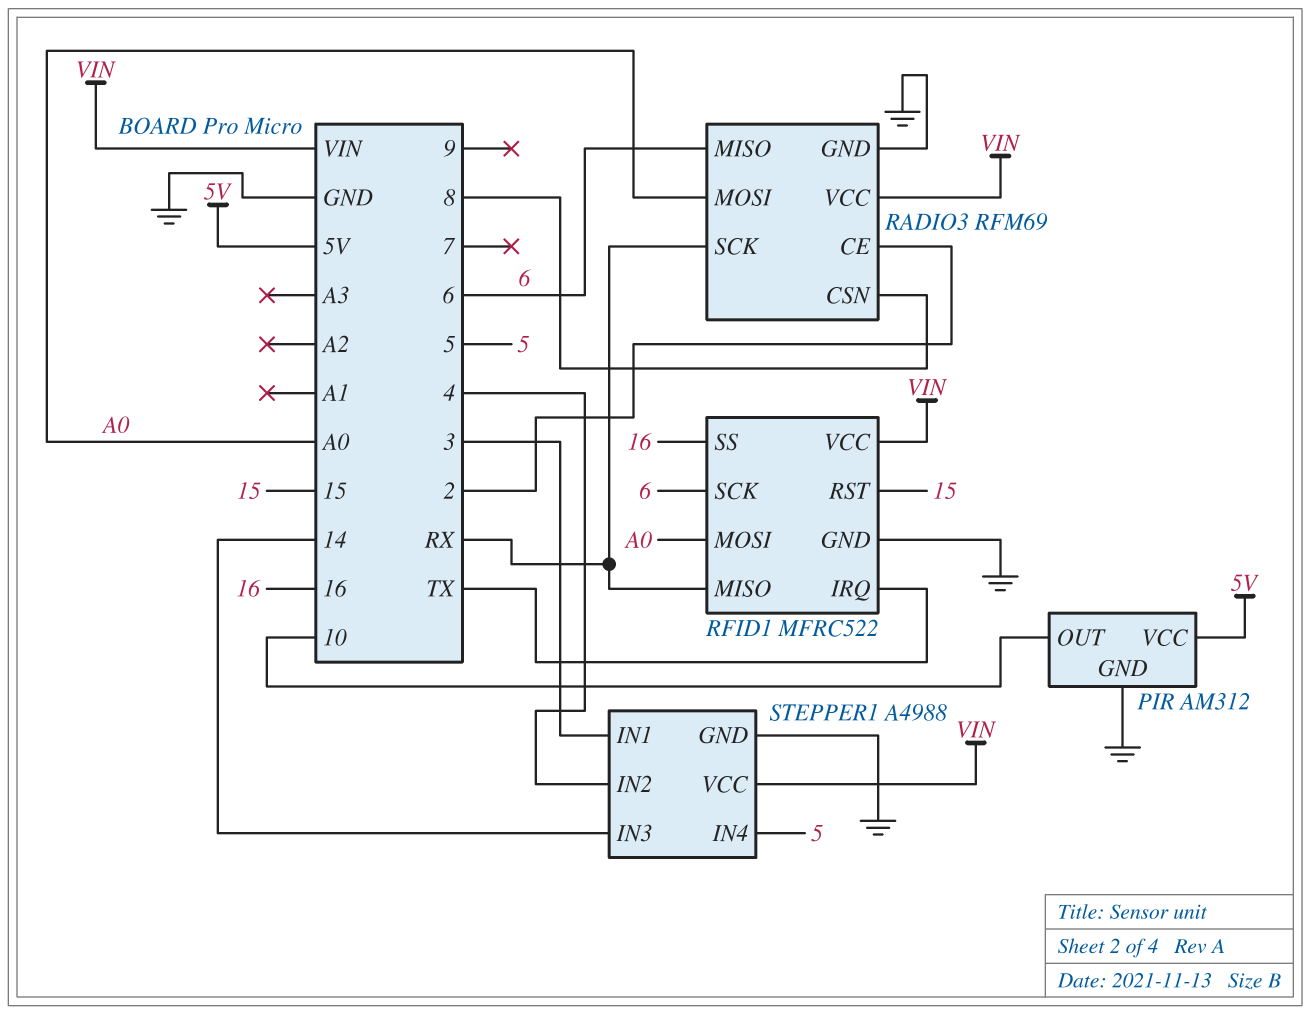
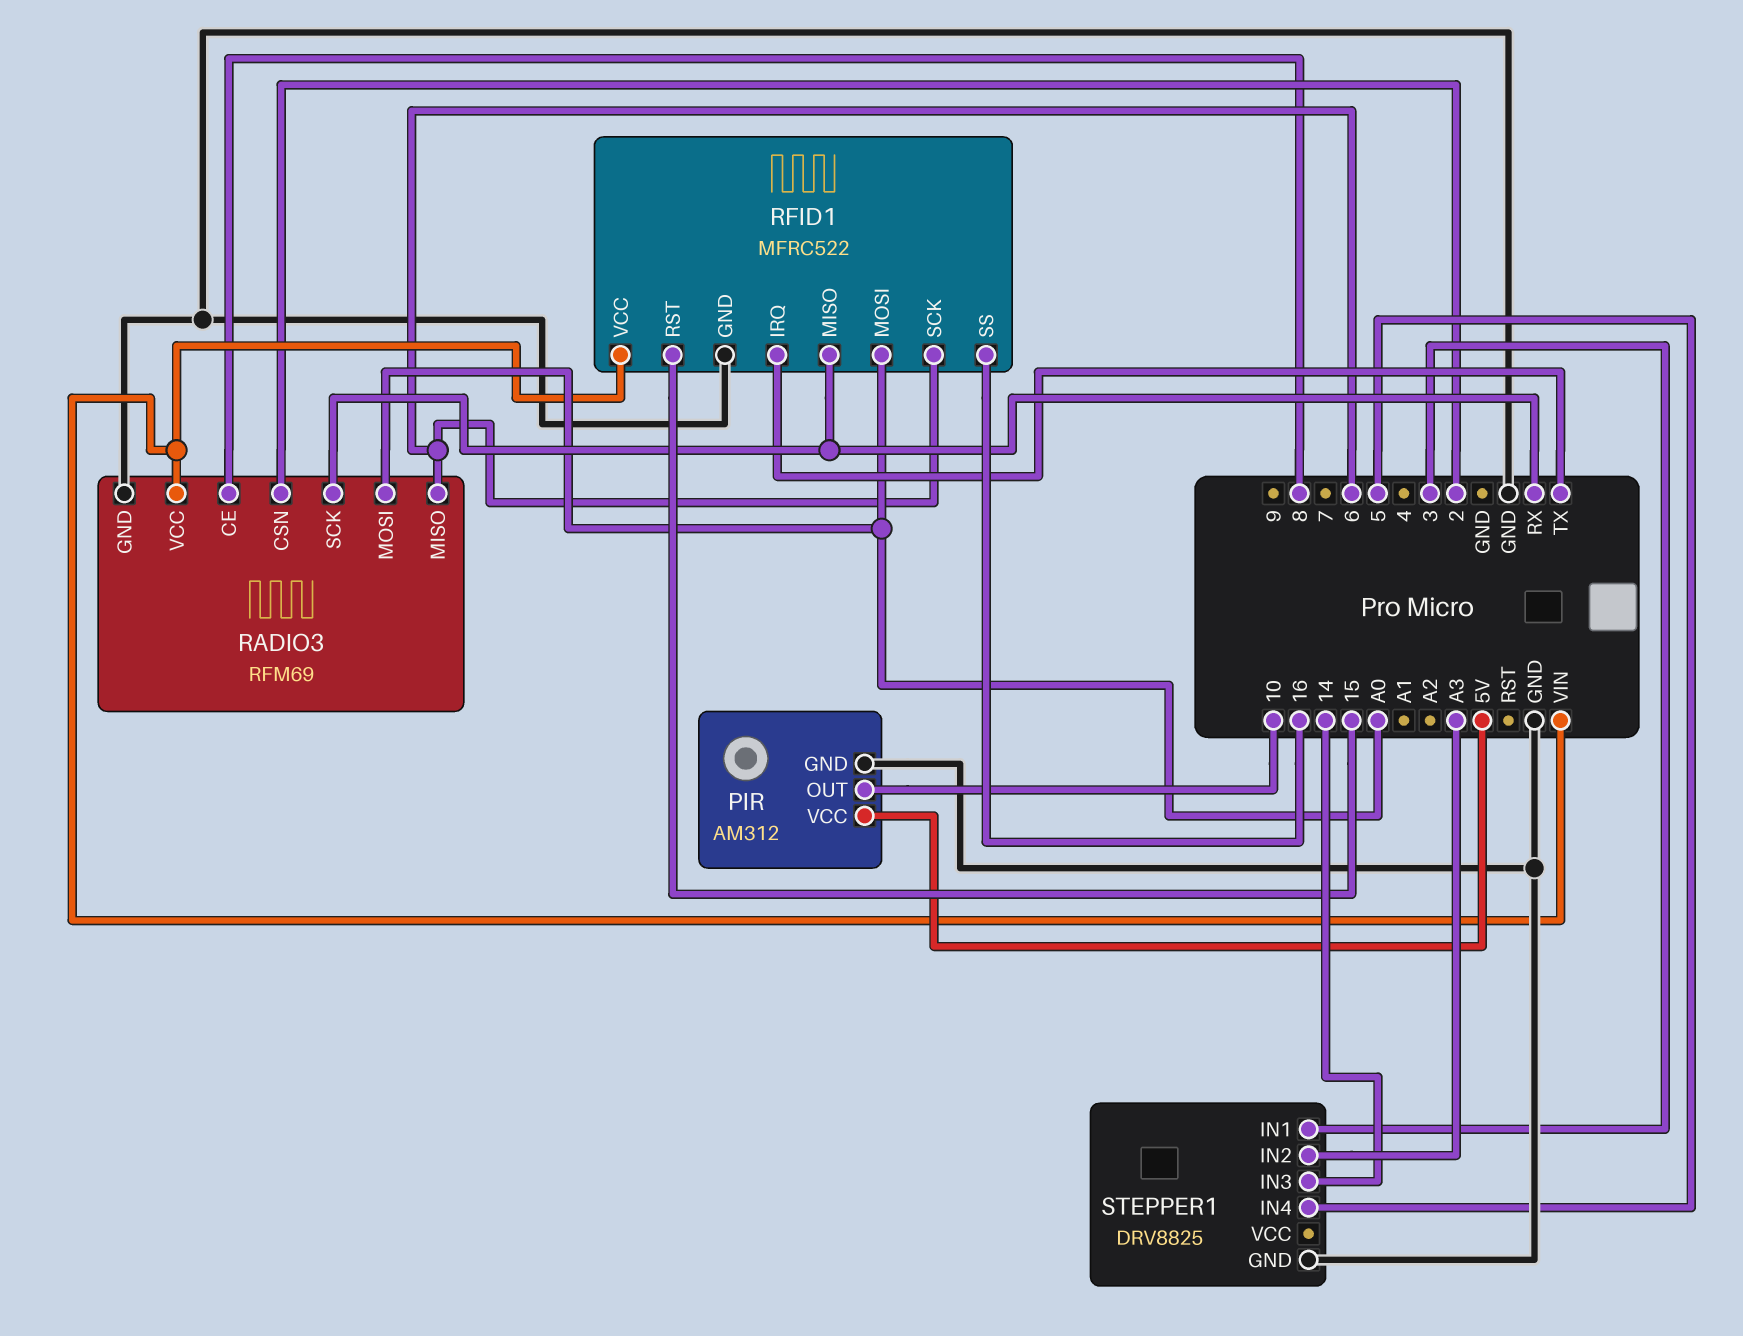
RADIO3 pin CE: 2 -> 8
RADIO3 pin CSN: 8 -> 2
STEPPER1: A4988 -> DRV8825
STEPPER1 pin IN2: 4 -> A3
STEPPER1 pin VCC: VIN -> none

